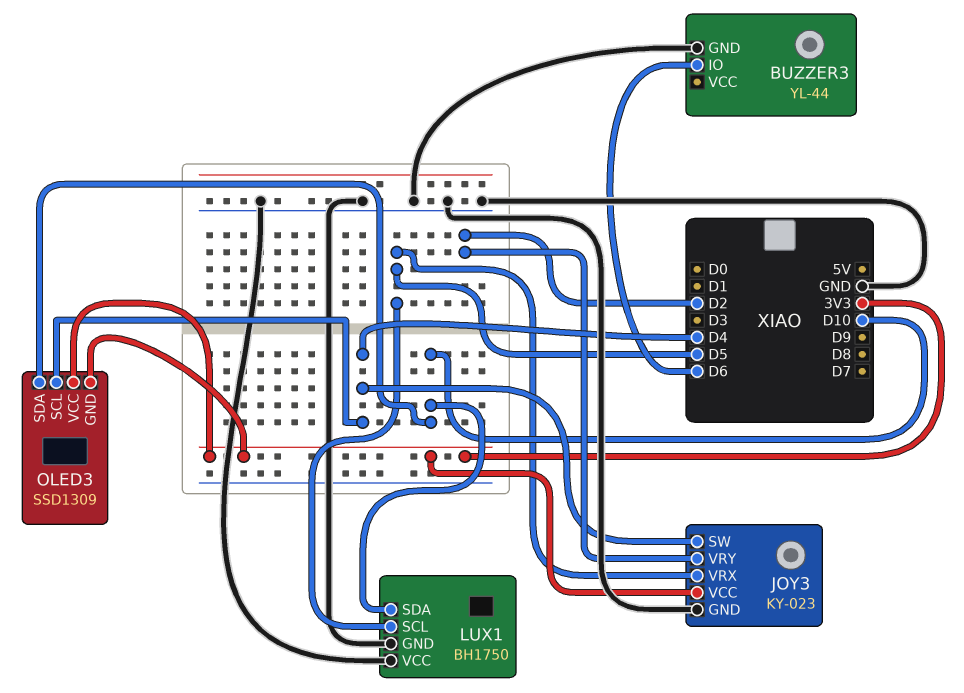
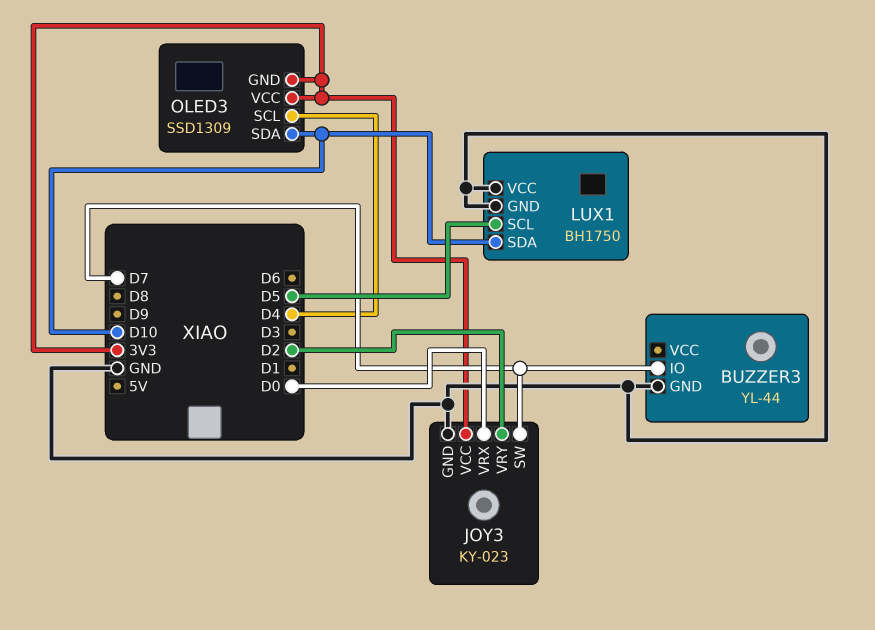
BUZZER3 pin IO: D6 -> D7
JOY3 pin SW: D4 -> D7
JOY3 pin VRX: D5 -> D0

